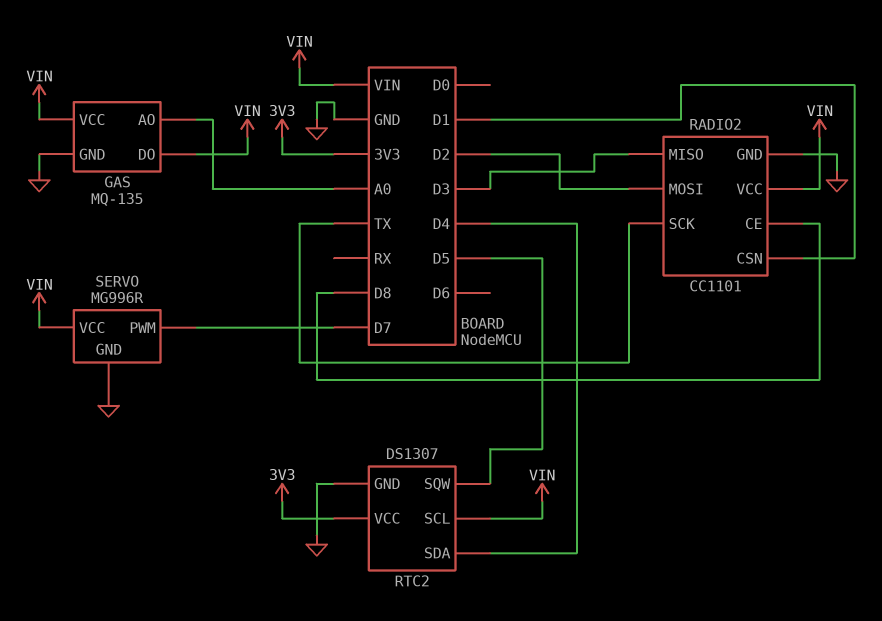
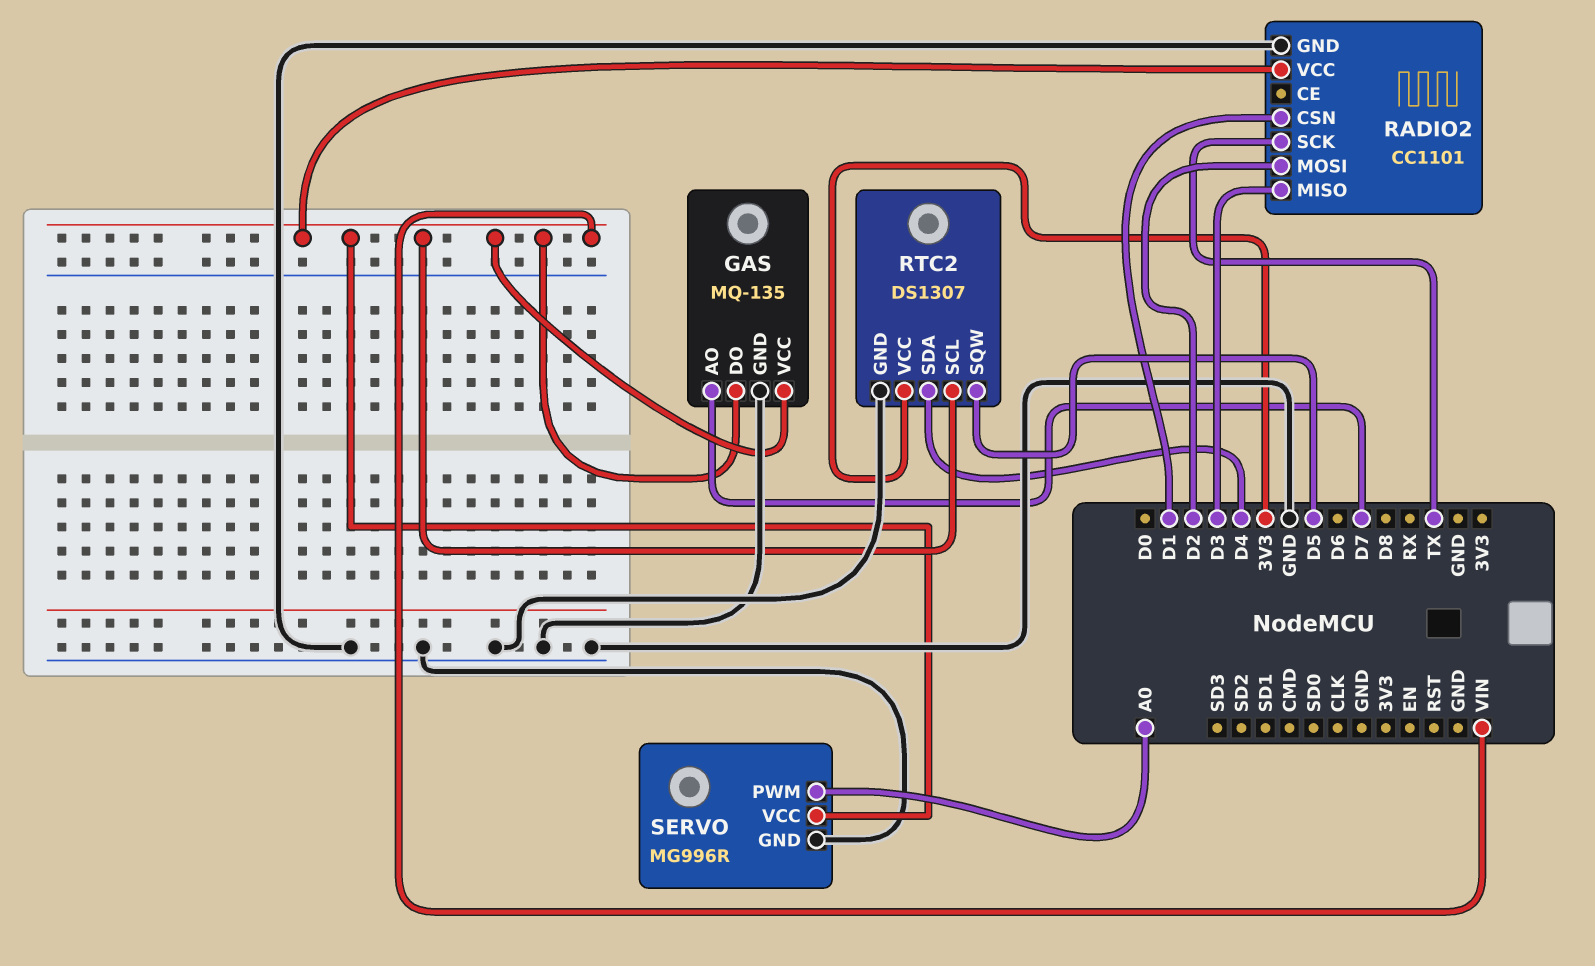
GAS pin AO: A0 -> D7
RADIO2 pin CE: D8 -> none
SERVO pin PWM: D7 -> A0

